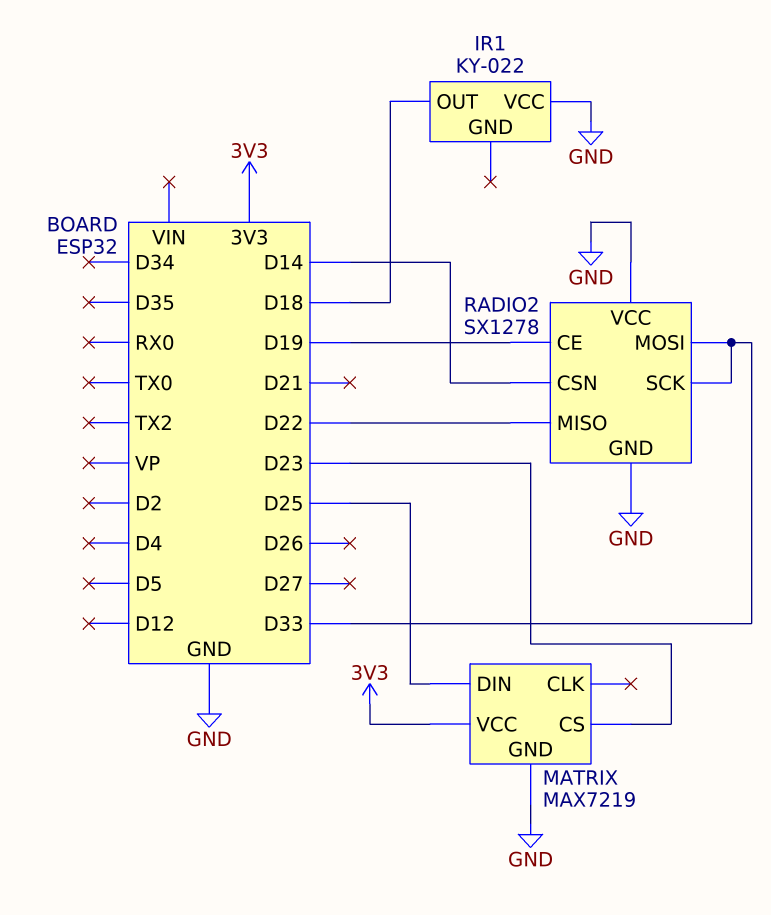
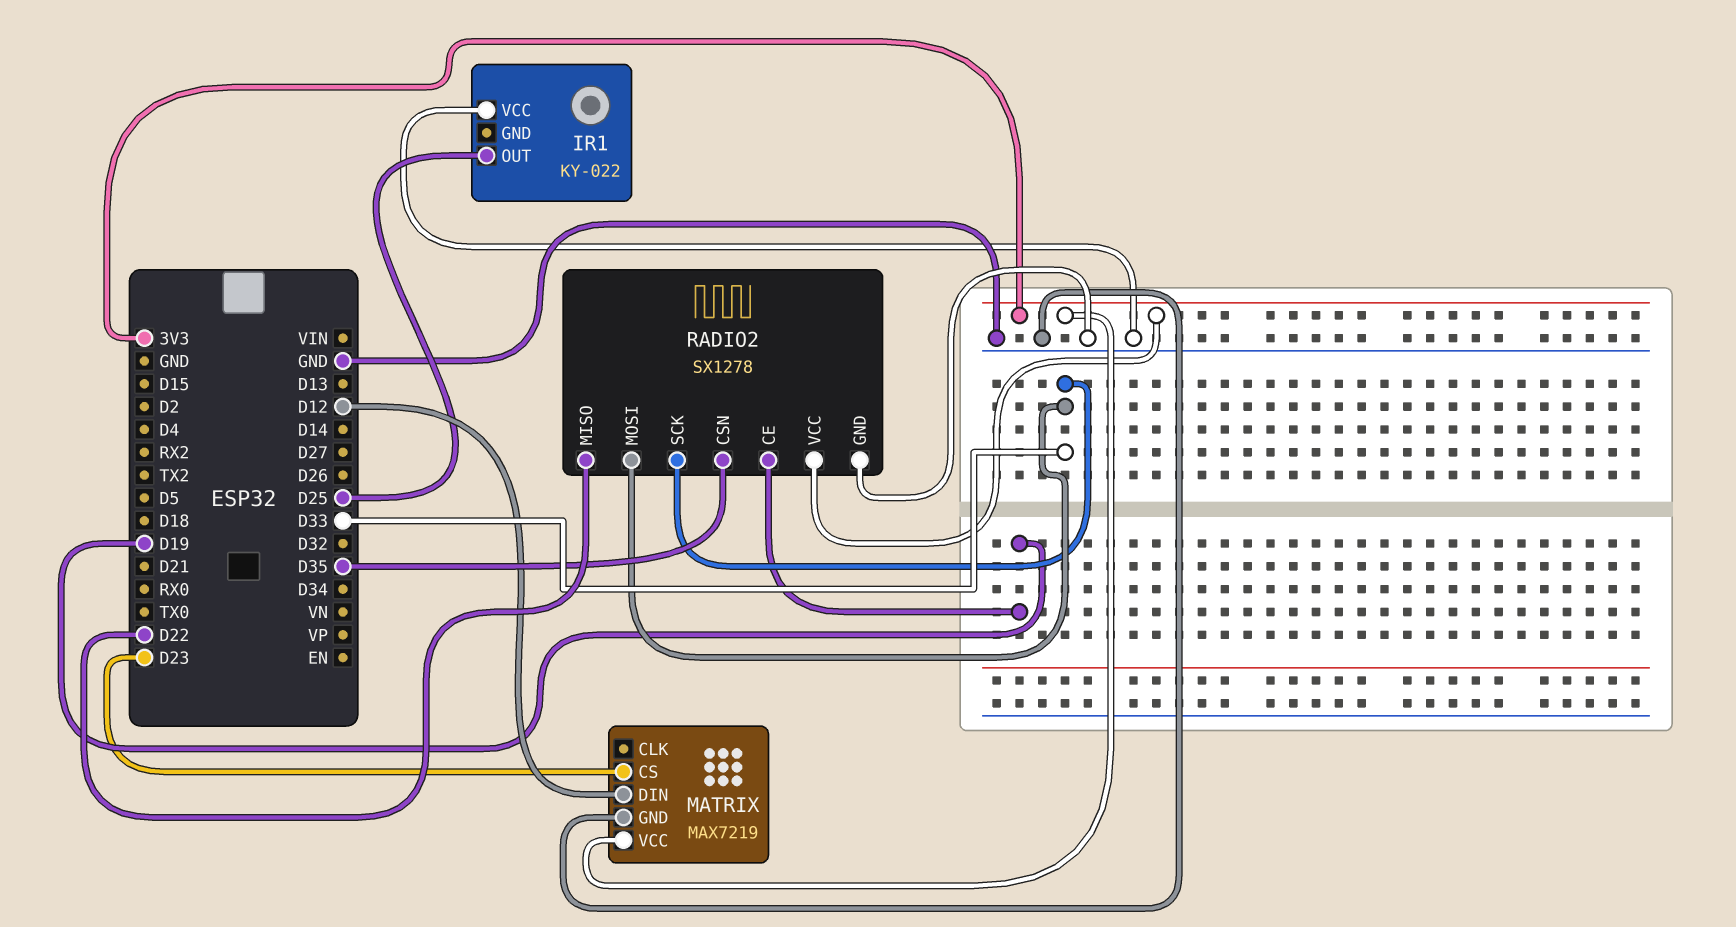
IR1 pin OUT: D18 -> D25
MATRIX pin DIN: D25 -> D12
RADIO2 pin CSN: D14 -> D35
RADIO2 pin VCC: GND -> 3V3

